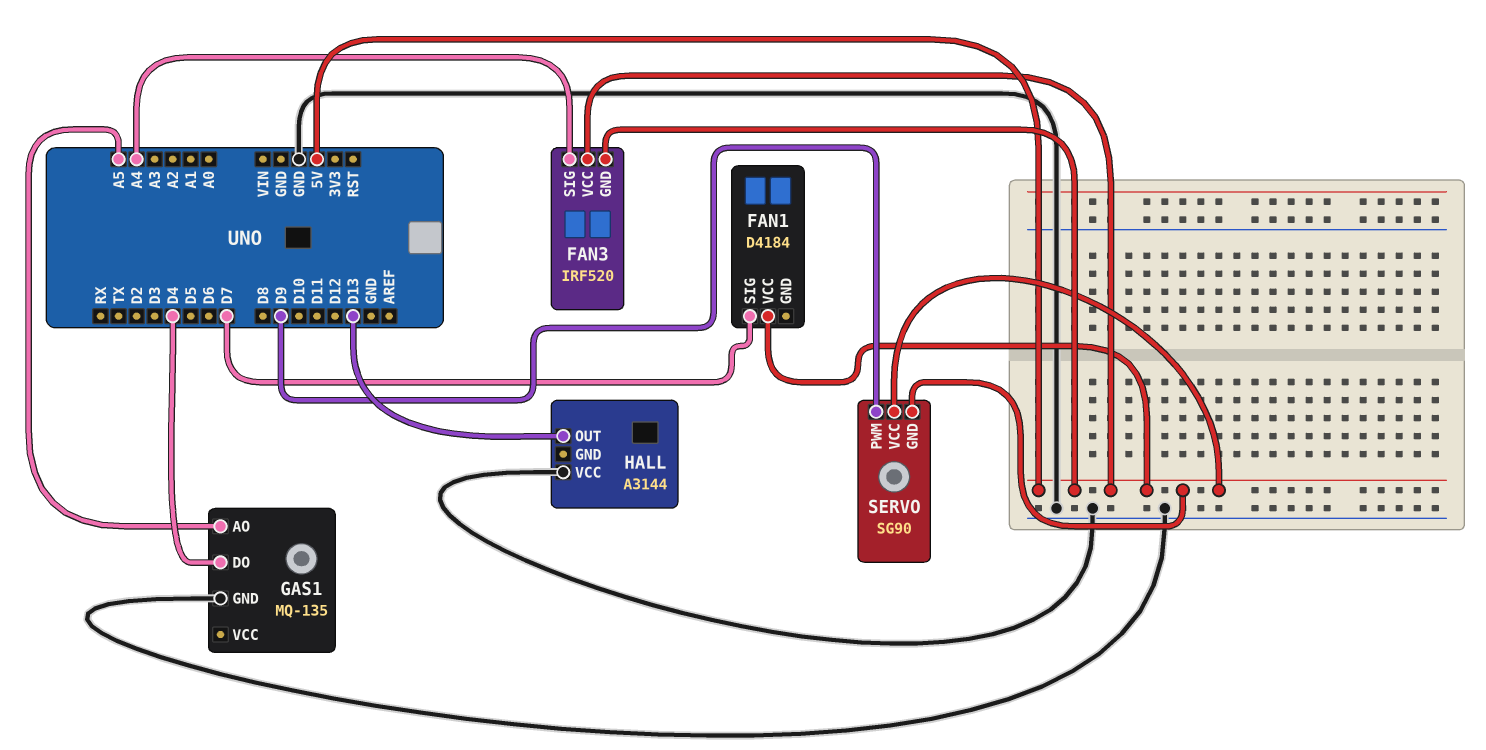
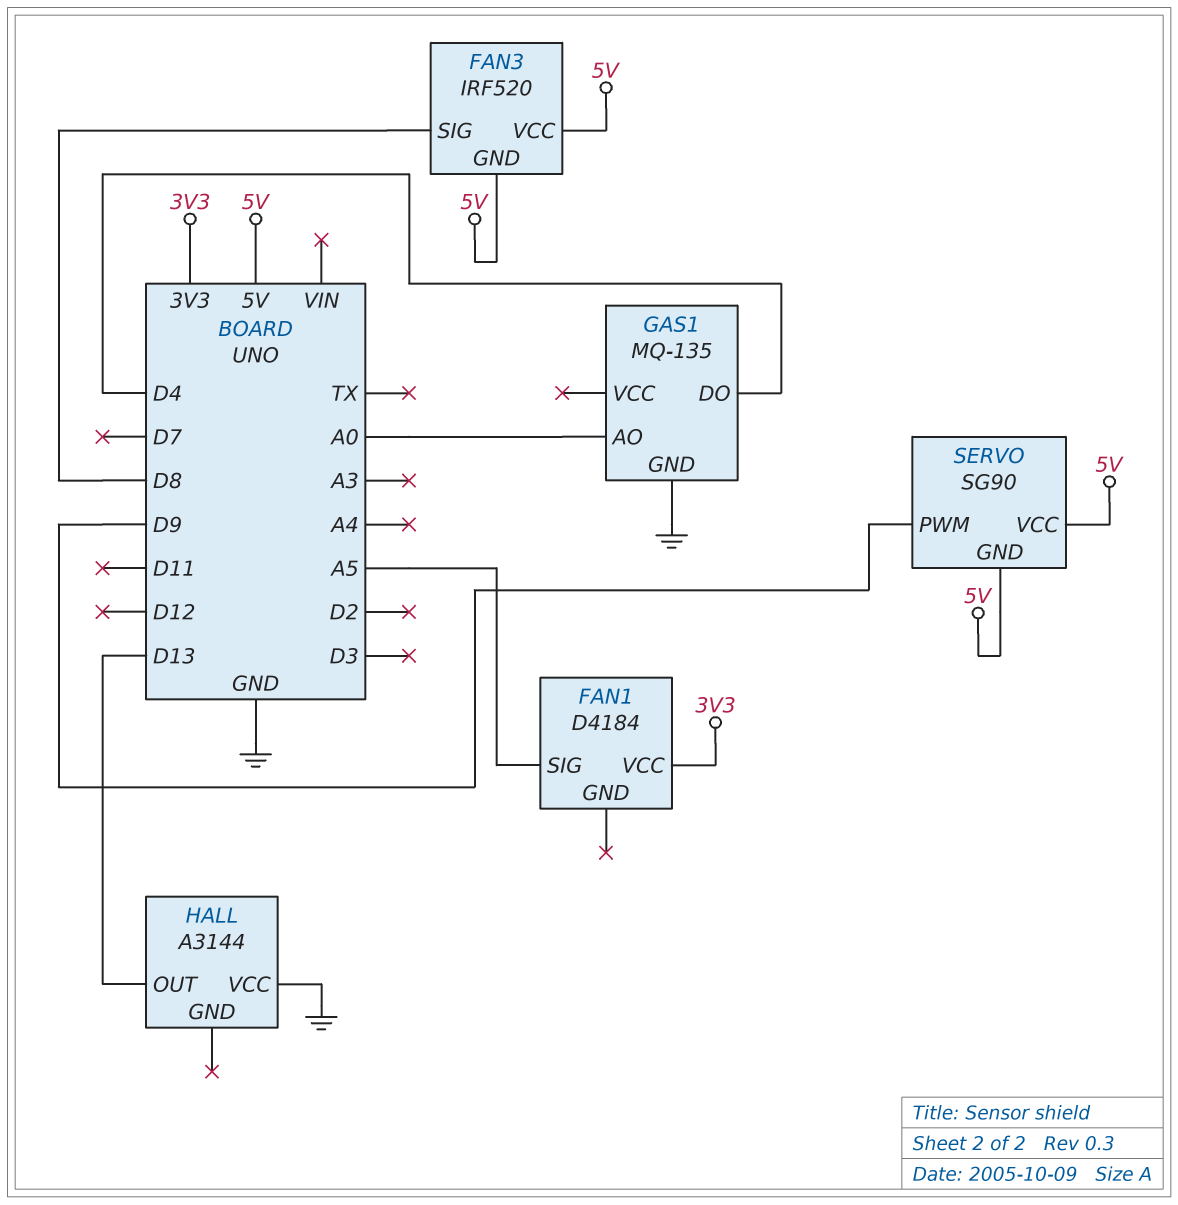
FAN1 pin SIG: D7 -> A5
FAN1 pin VCC: 5V -> 3V3
FAN3 pin SIG: A4 -> D8
GAS1 pin AO: A5 -> A0

